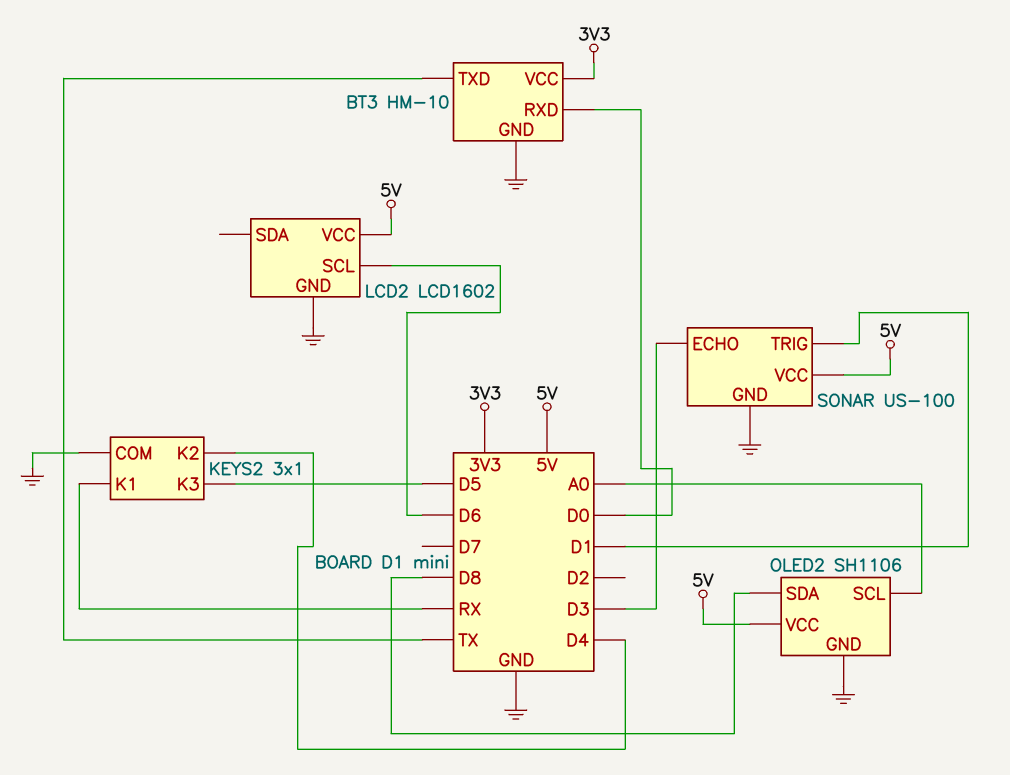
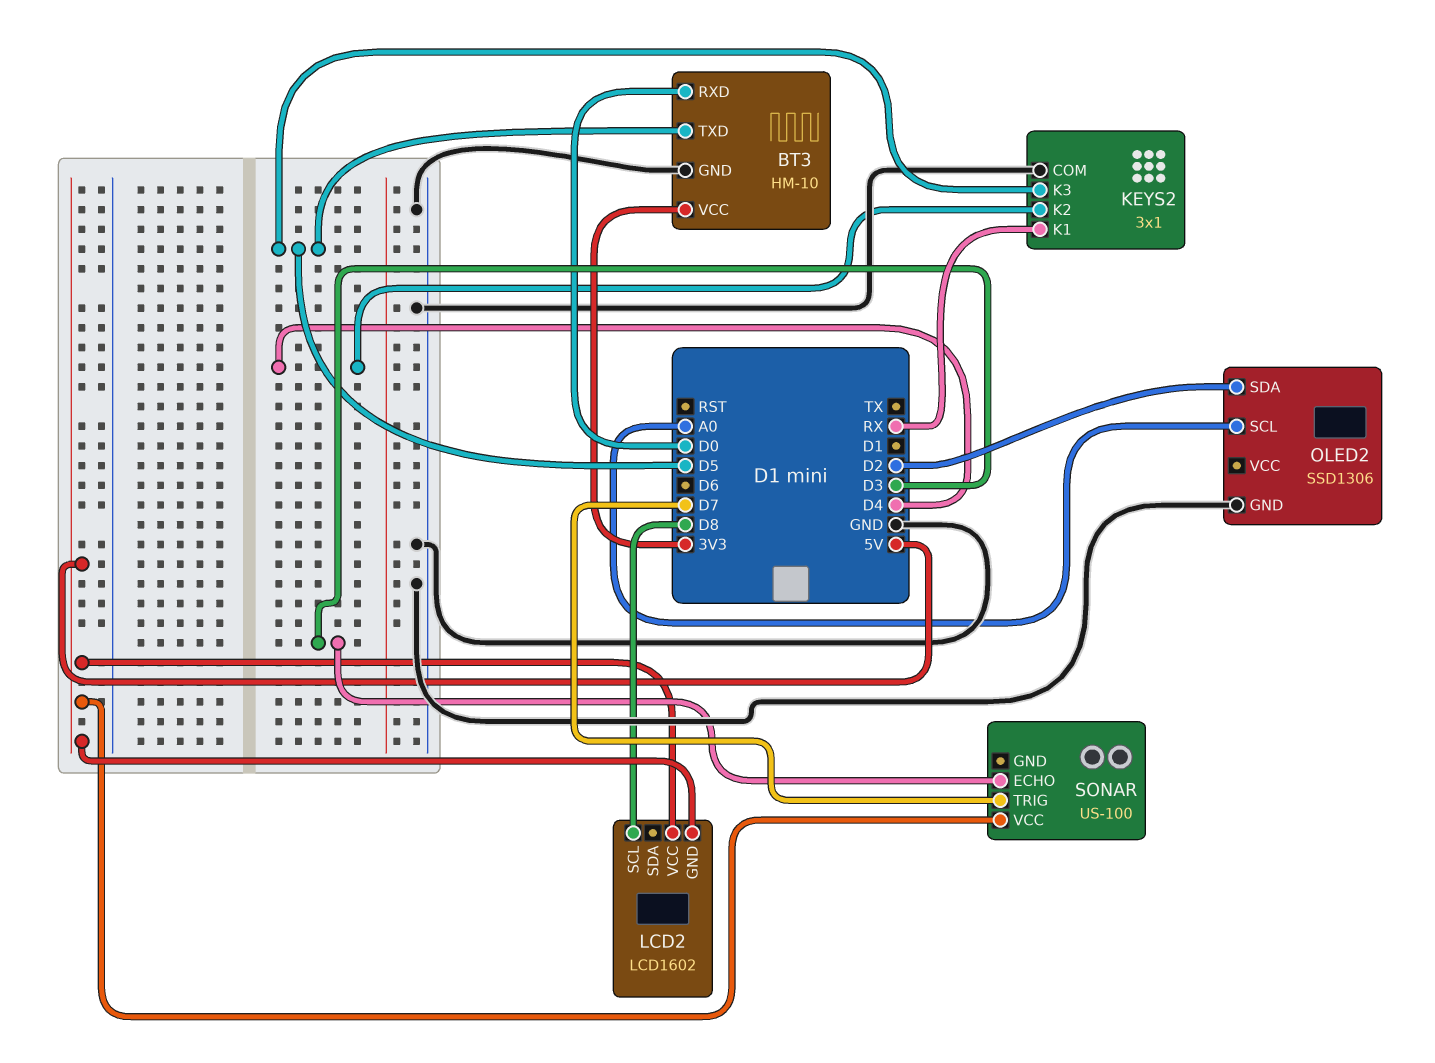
BT3 pin TXD: TX -> D5
LCD2 pin GND: GND -> 5V
LCD2 pin SCL: D6 -> D8
OLED2: SH1106 -> SSD1306
OLED2 pin SDA: D8 -> D2
OLED2 pin VCC: 5V -> none
SONAR pin GND: GND -> none
SONAR pin TRIG: D1 -> D7

